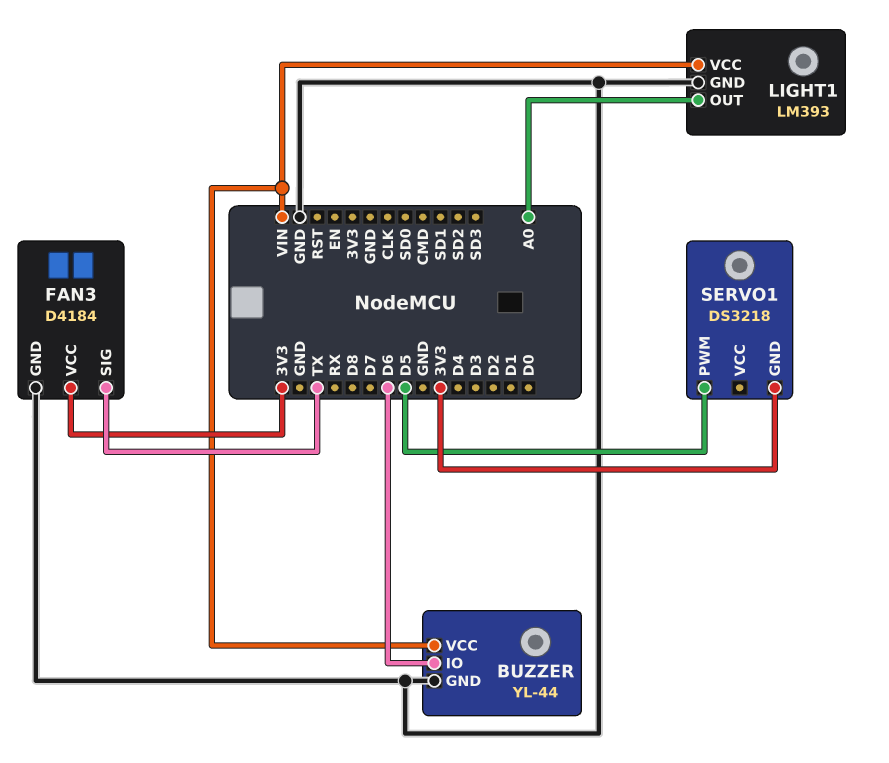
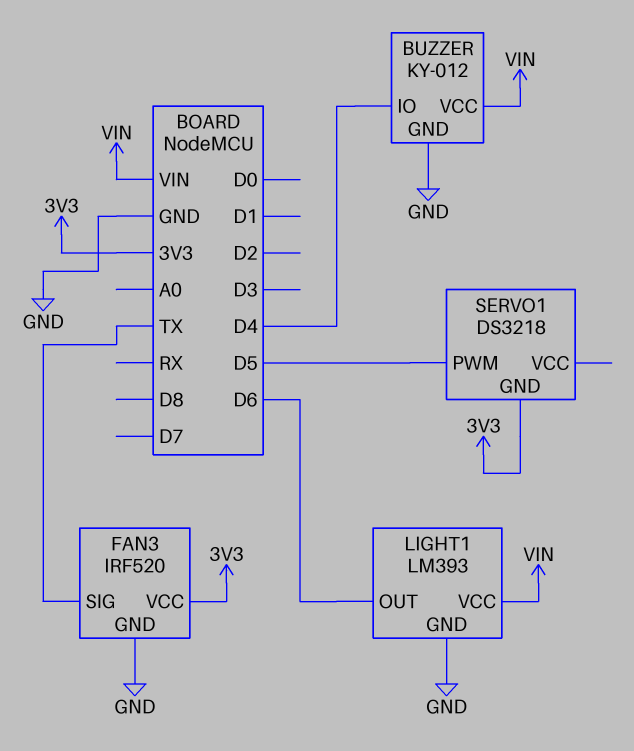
BUZZER: YL-44 -> KY-012
BUZZER pin IO: D6 -> D4
FAN3: D4184 -> IRF520
LIGHT1 pin OUT: A0 -> D6

